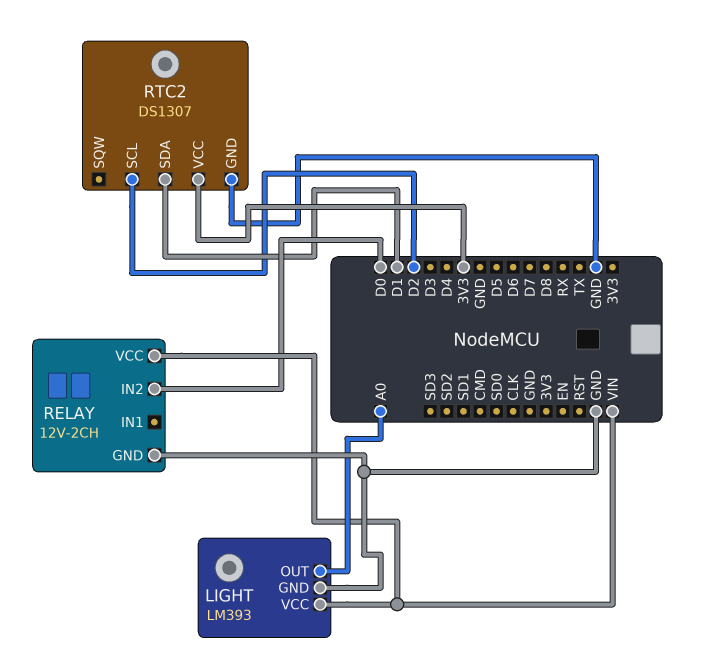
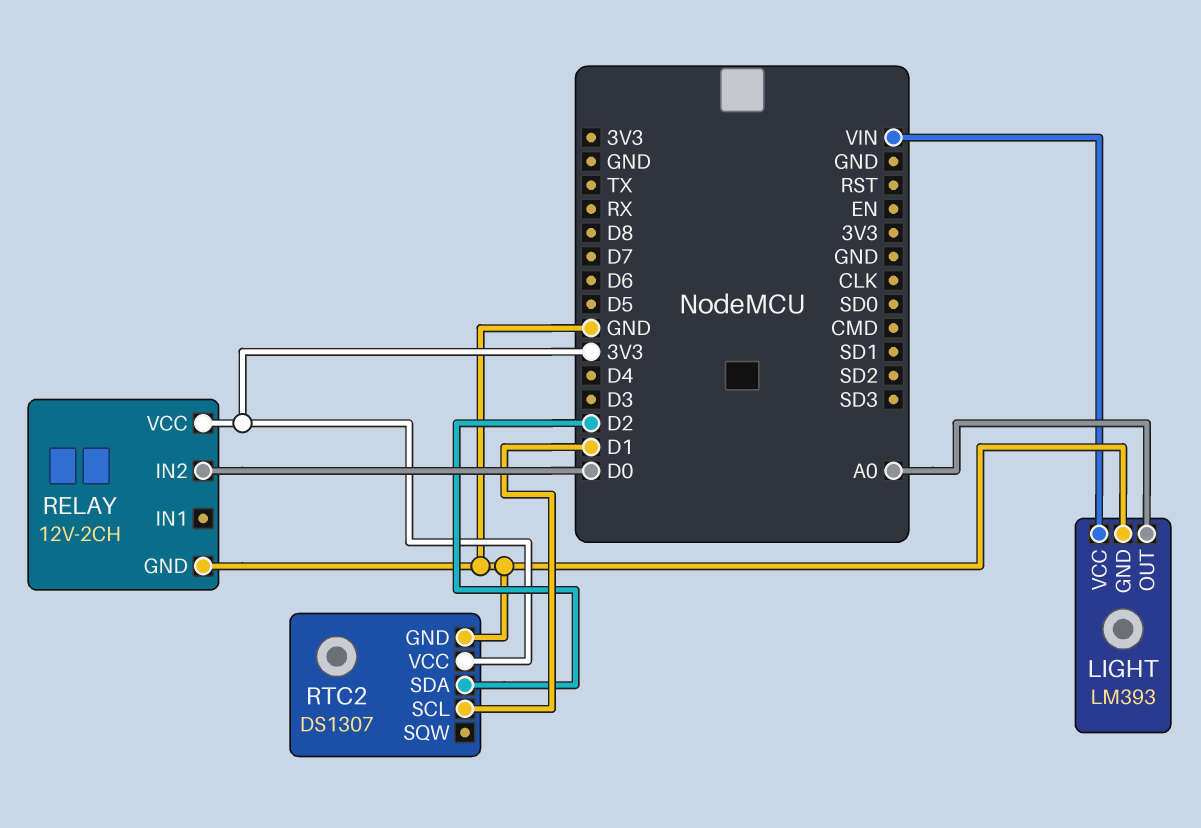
RELAY pin VCC: VIN -> 3V3
RTC2 pin SCL: D2 -> D1
RTC2 pin SDA: D1 -> D2

